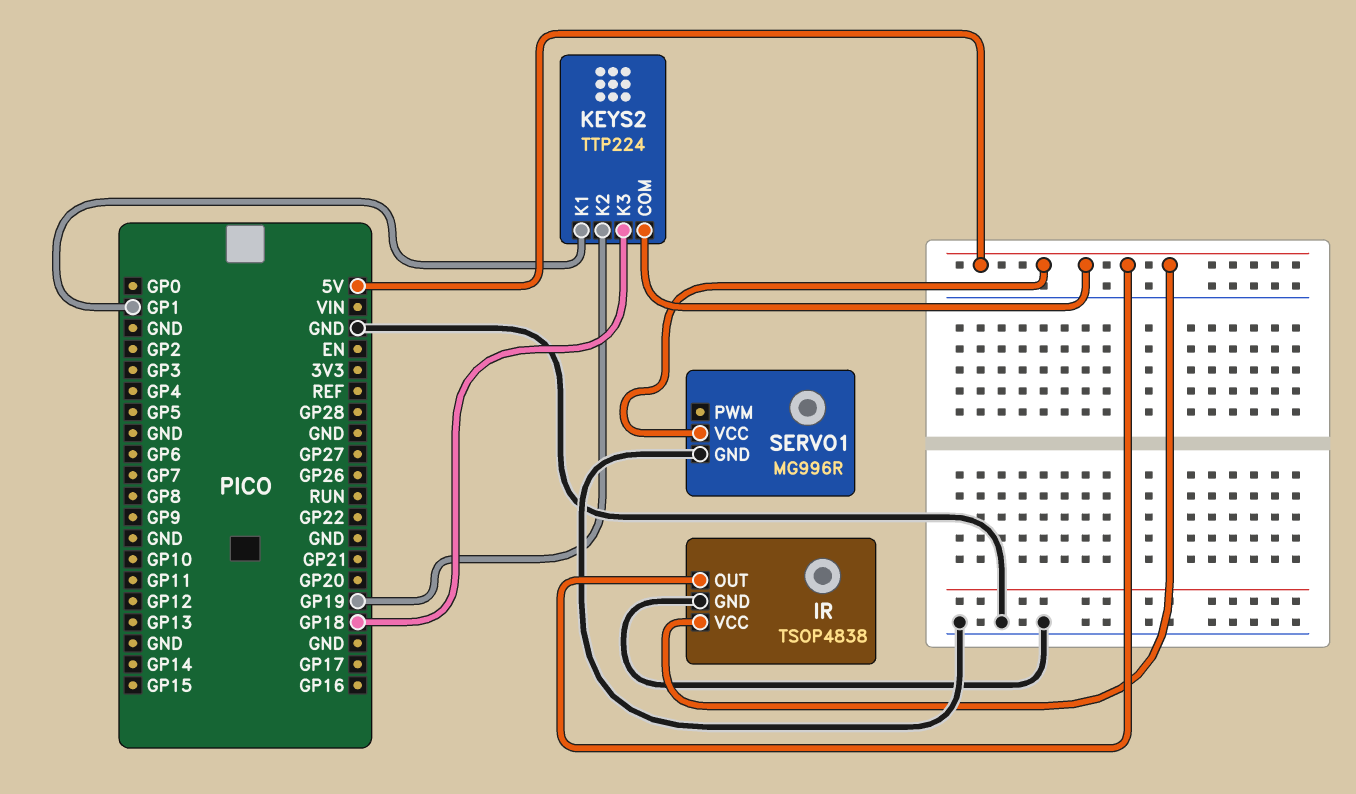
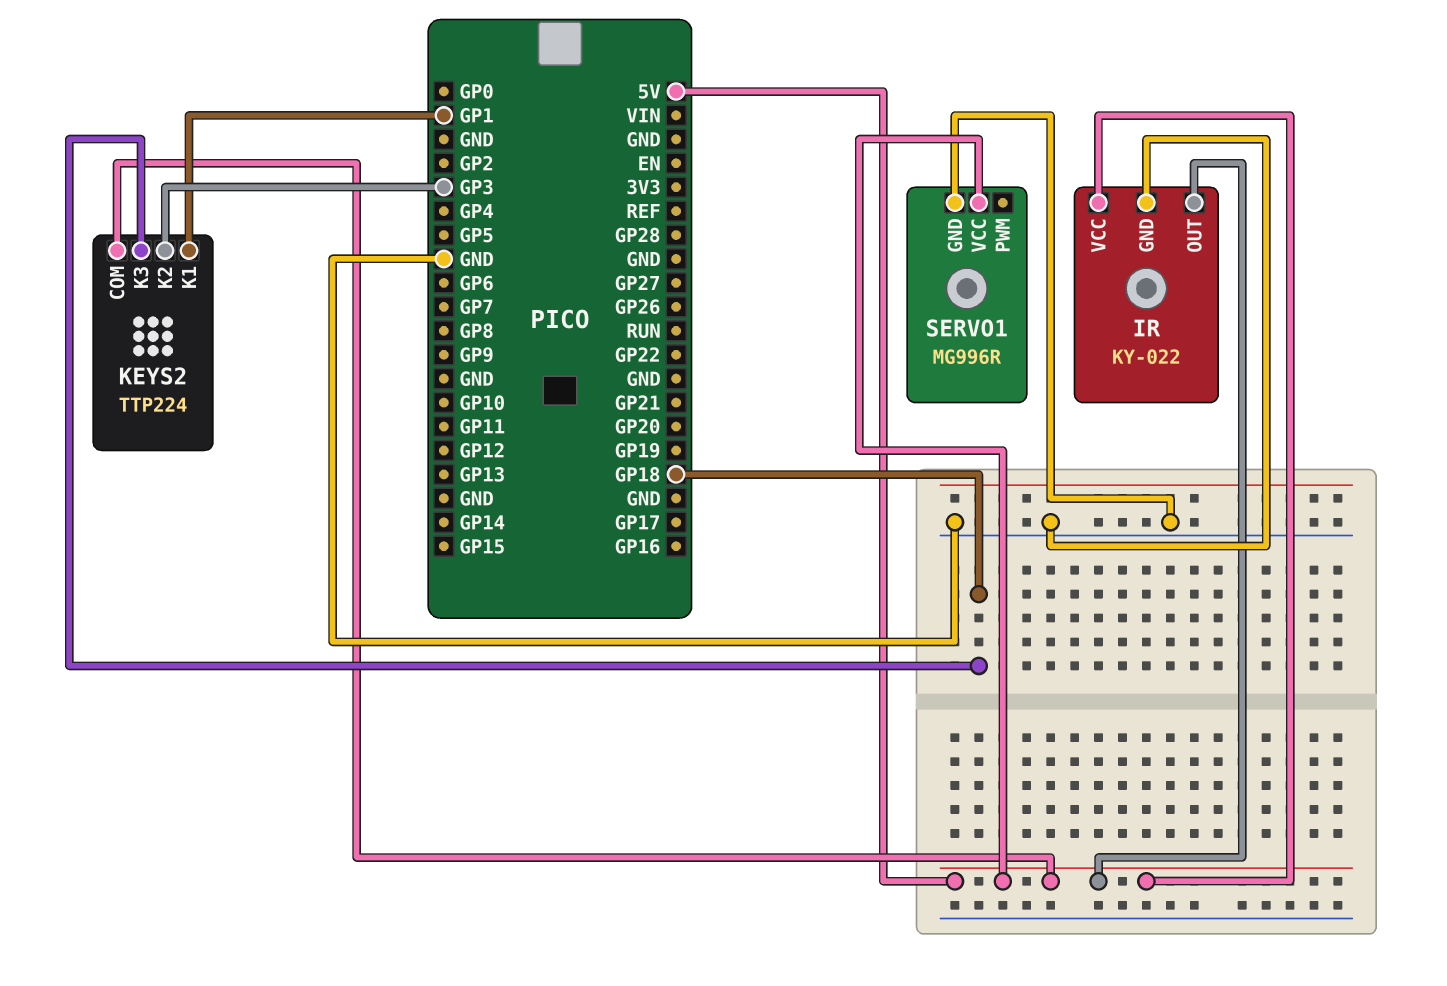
IR: TSOP4838 -> KY-022
KEYS2 pin K2: GP19 -> GP3

